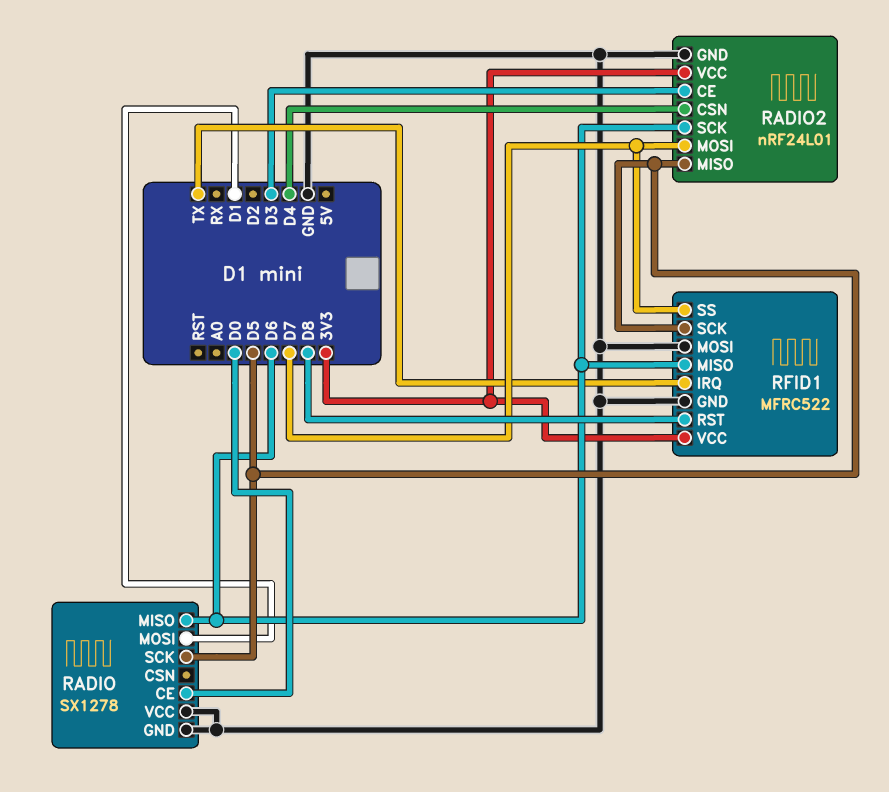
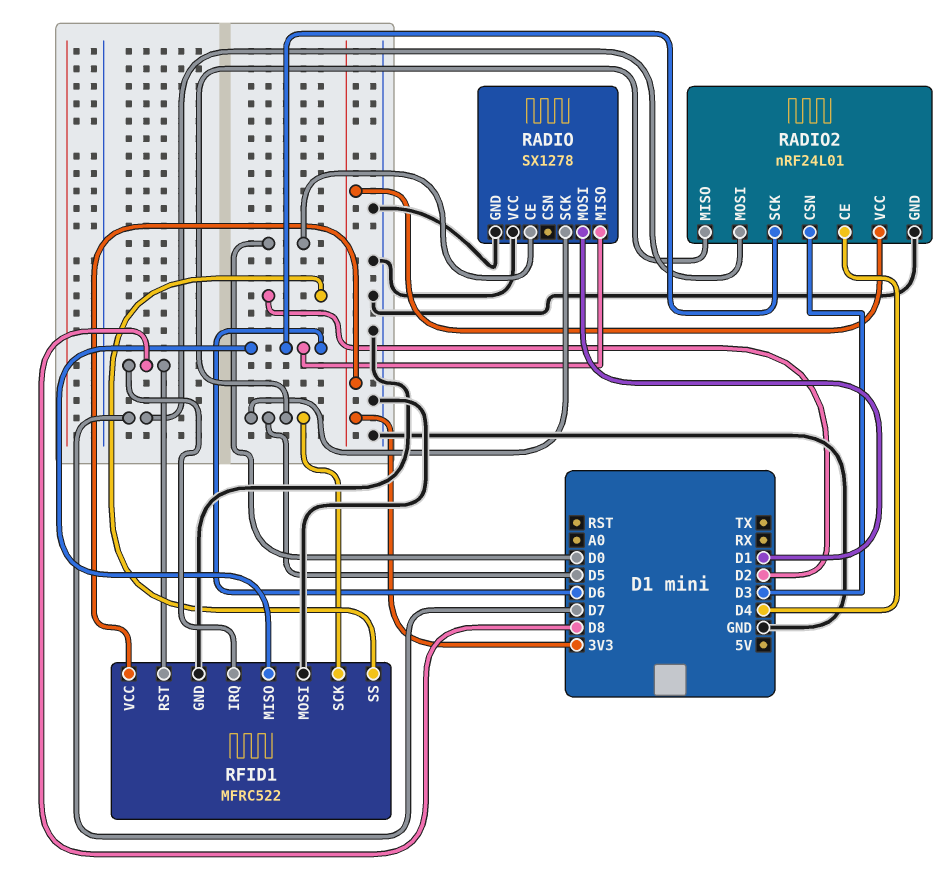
RADIO2 pin CE: D3 -> D4
RADIO2 pin CSN: D4 -> D3
RFID1 pin IRQ: TX -> D8
RFID1 pin SS: D7 -> D2

